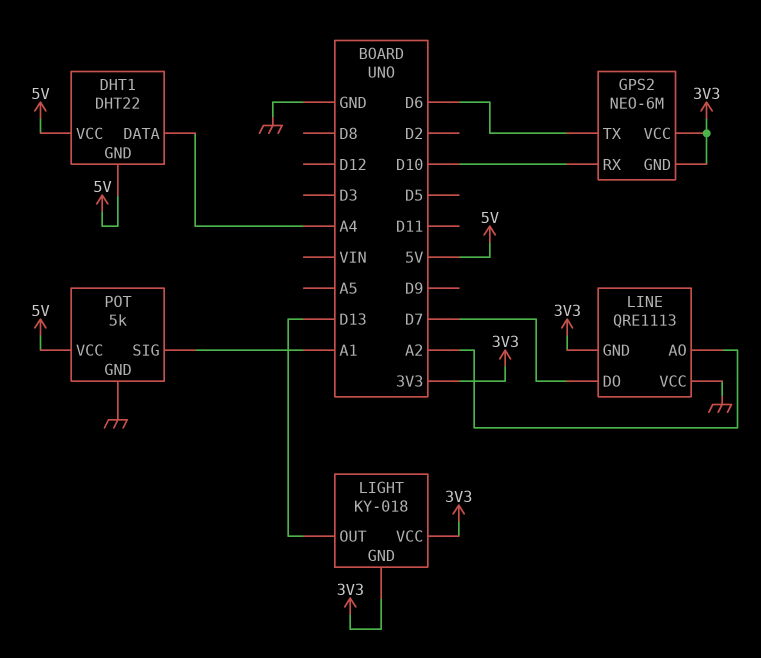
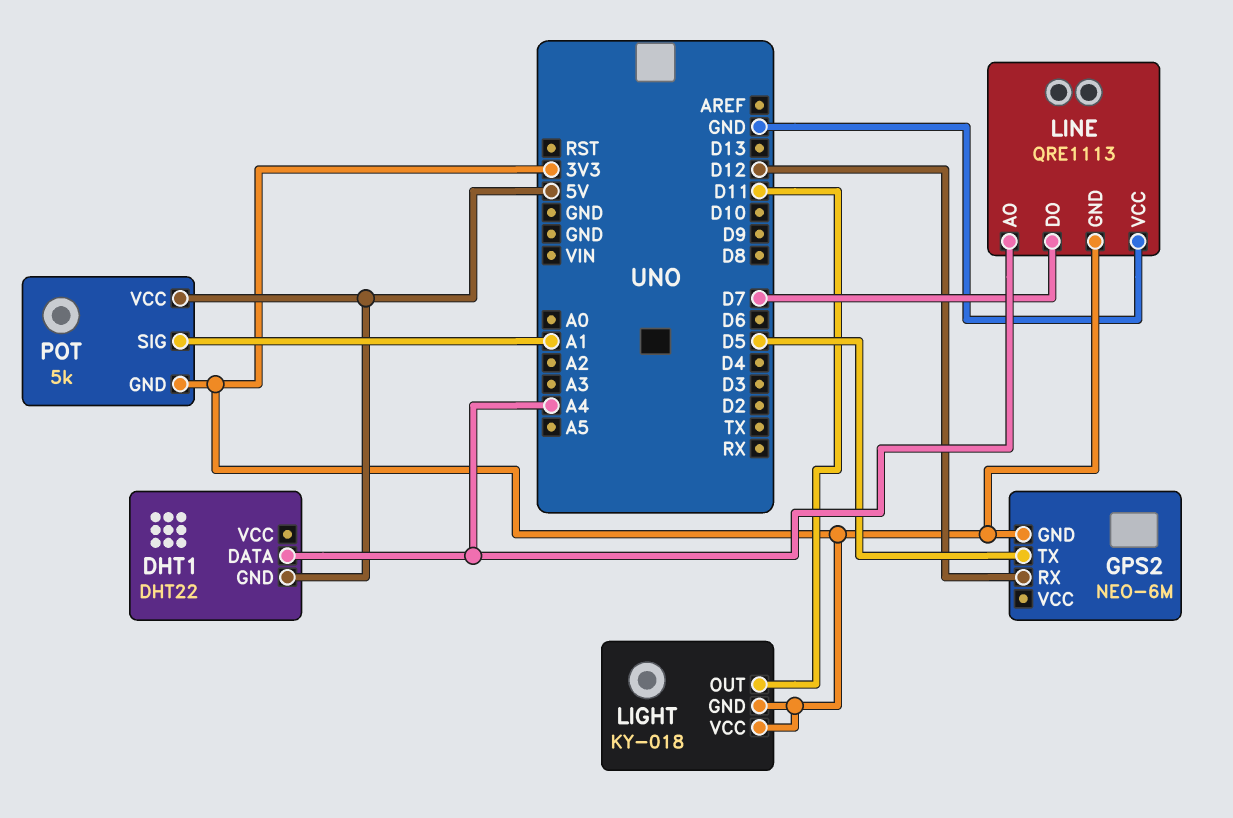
DHT1 pin VCC: 5V -> none
GPS2 pin RX: D10 -> D12
GPS2 pin TX: D6 -> D5
GPS2 pin VCC: 3V3 -> none
LIGHT pin OUT: D13 -> D11
LINE pin AO: A2 -> A4
POT pin GND: GND -> 3V3

